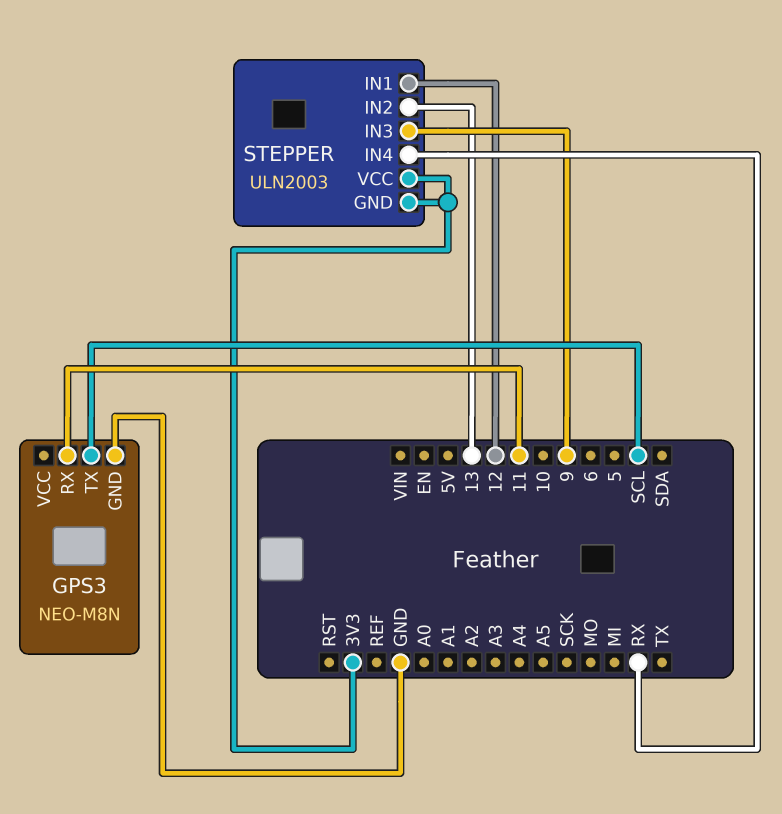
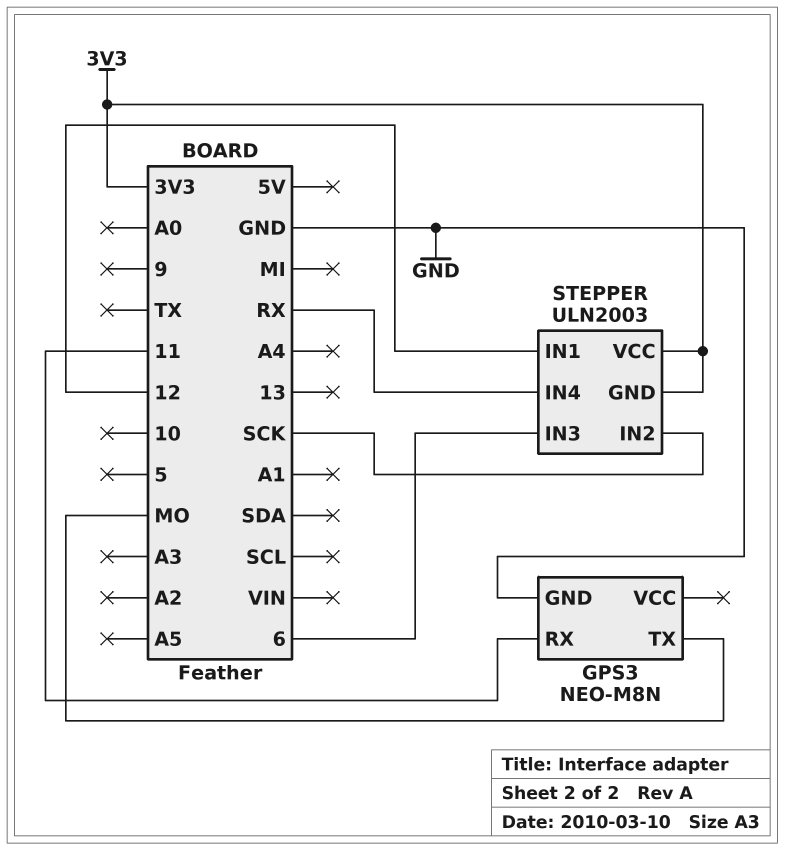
GPS3 pin TX: SCL -> MO
STEPPER pin IN2: 13 -> SCK
STEPPER pin IN3: 9 -> 6

